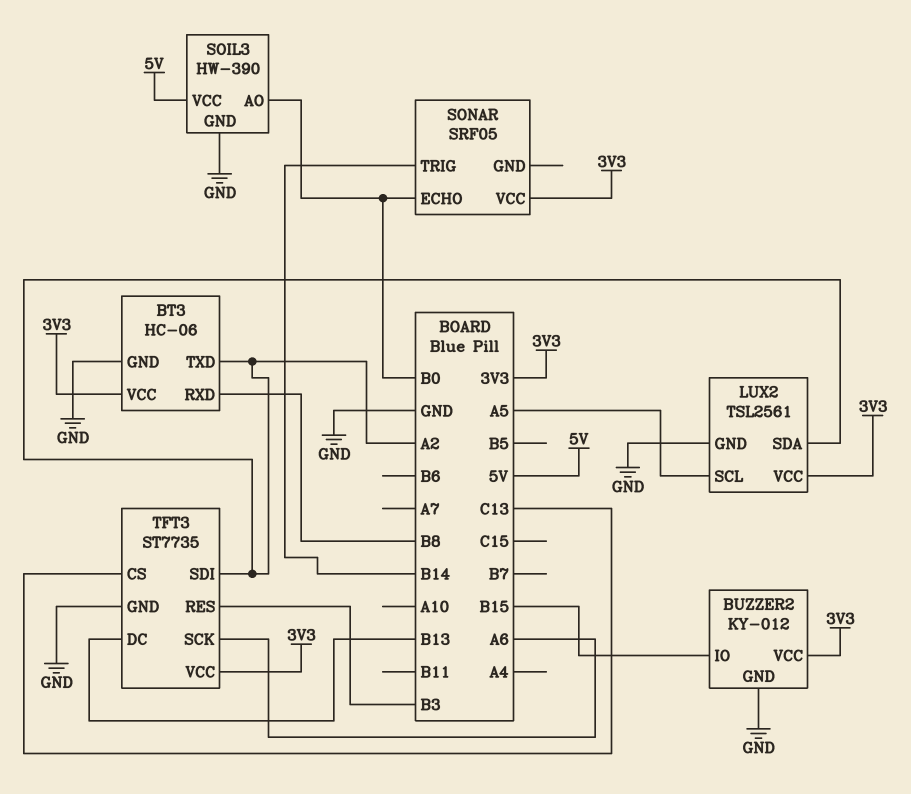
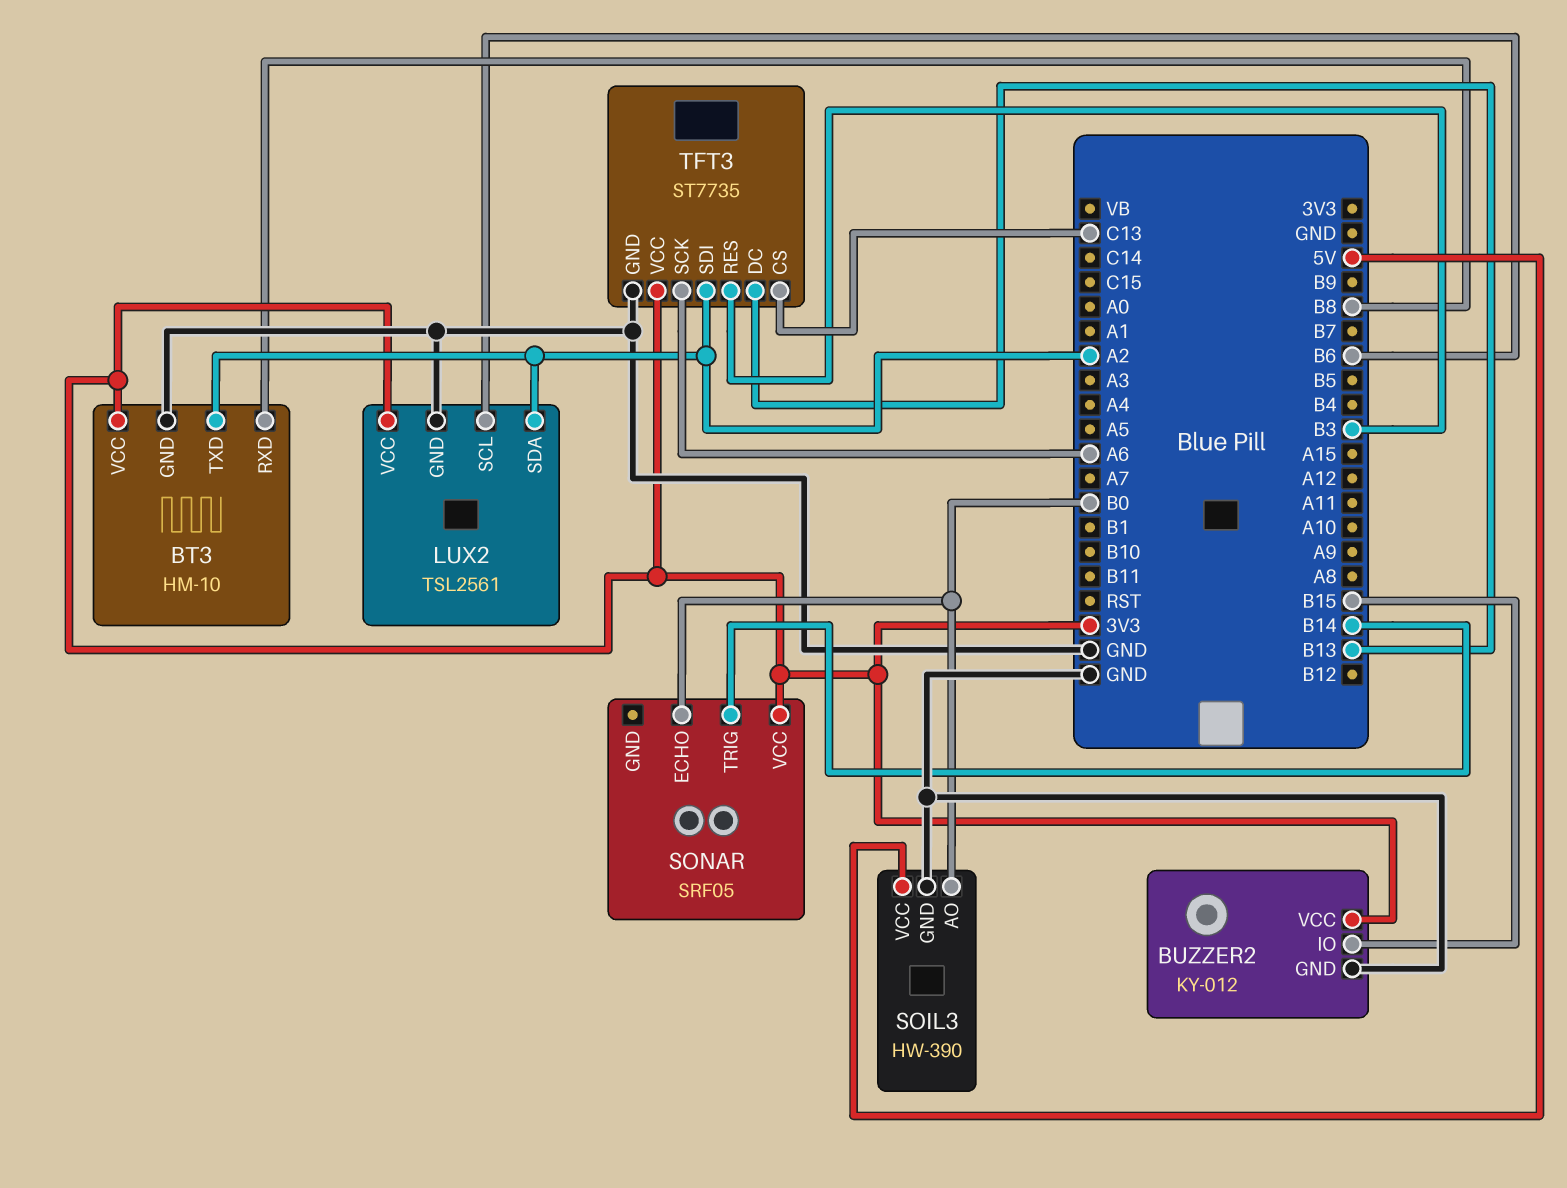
BT3: HC-06 -> HM-10
LUX2 pin SCL: A5 -> B6

